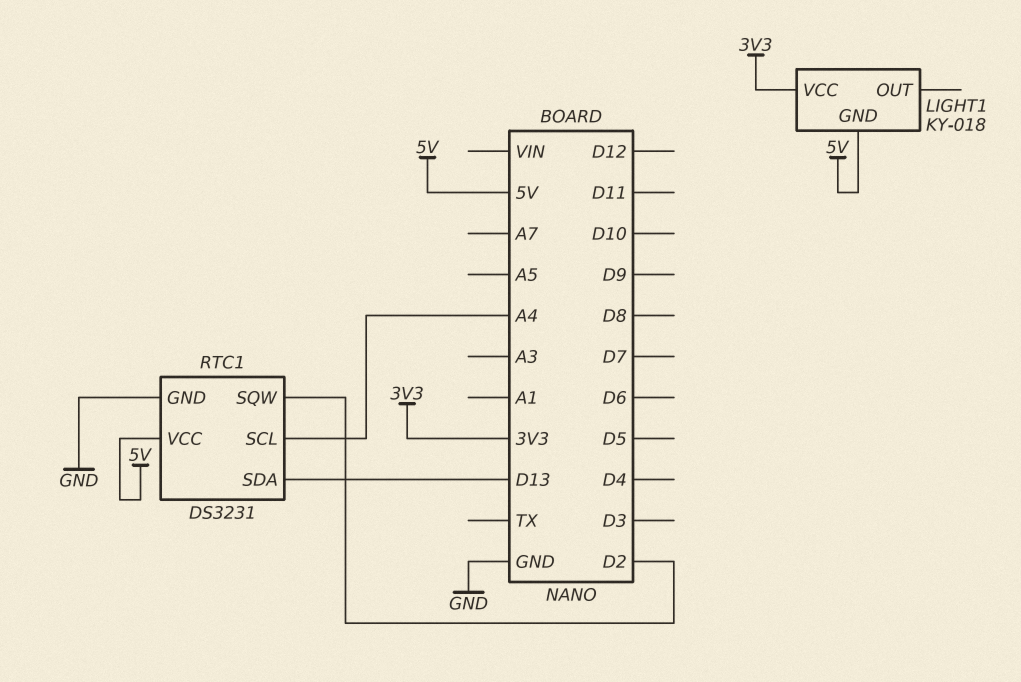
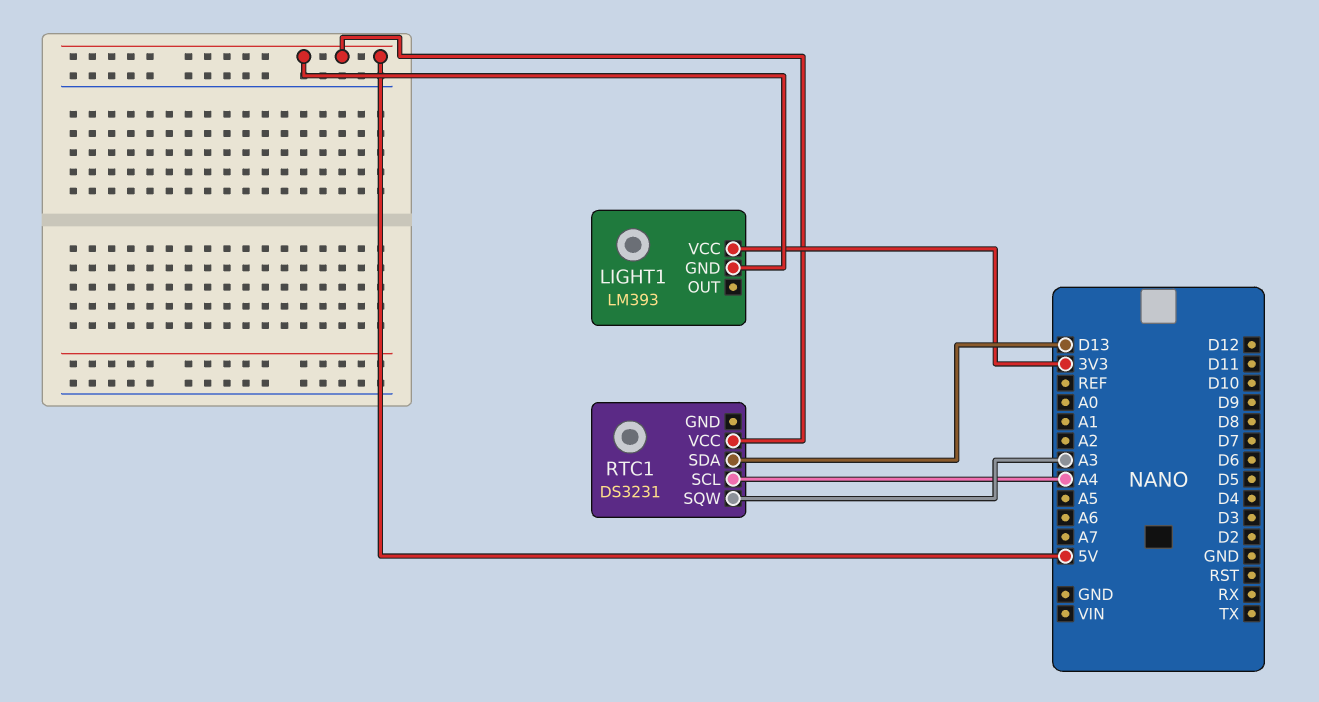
LIGHT1: KY-018 -> LM393
RTC1 pin GND: GND -> none
RTC1 pin SQW: D2 -> A3

